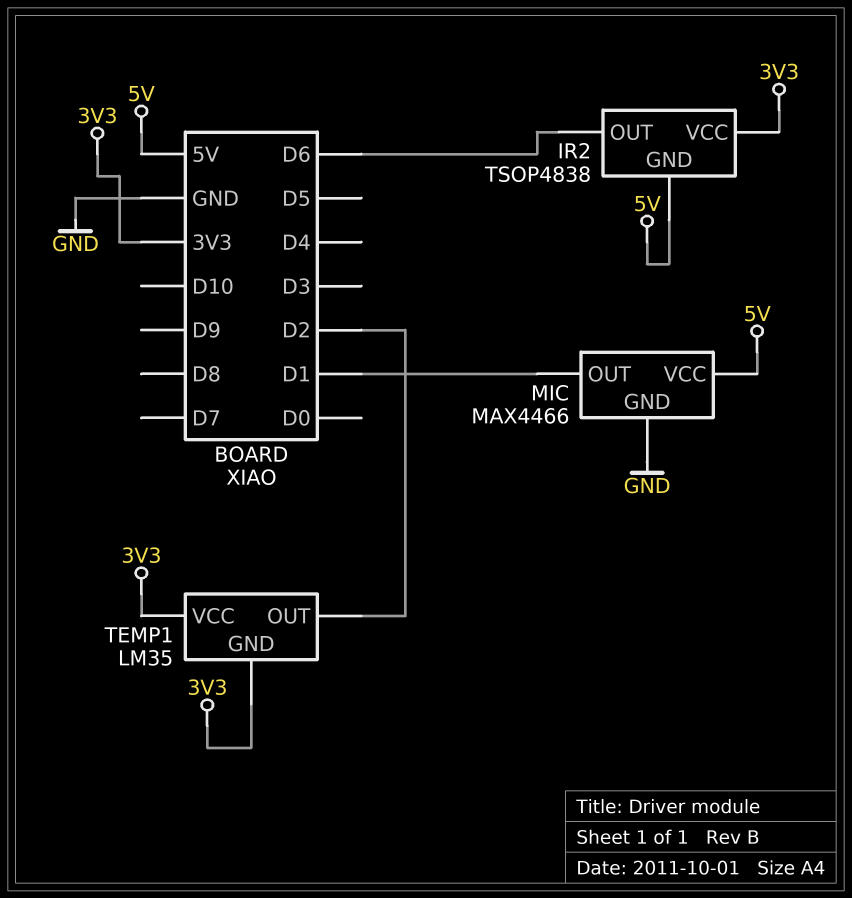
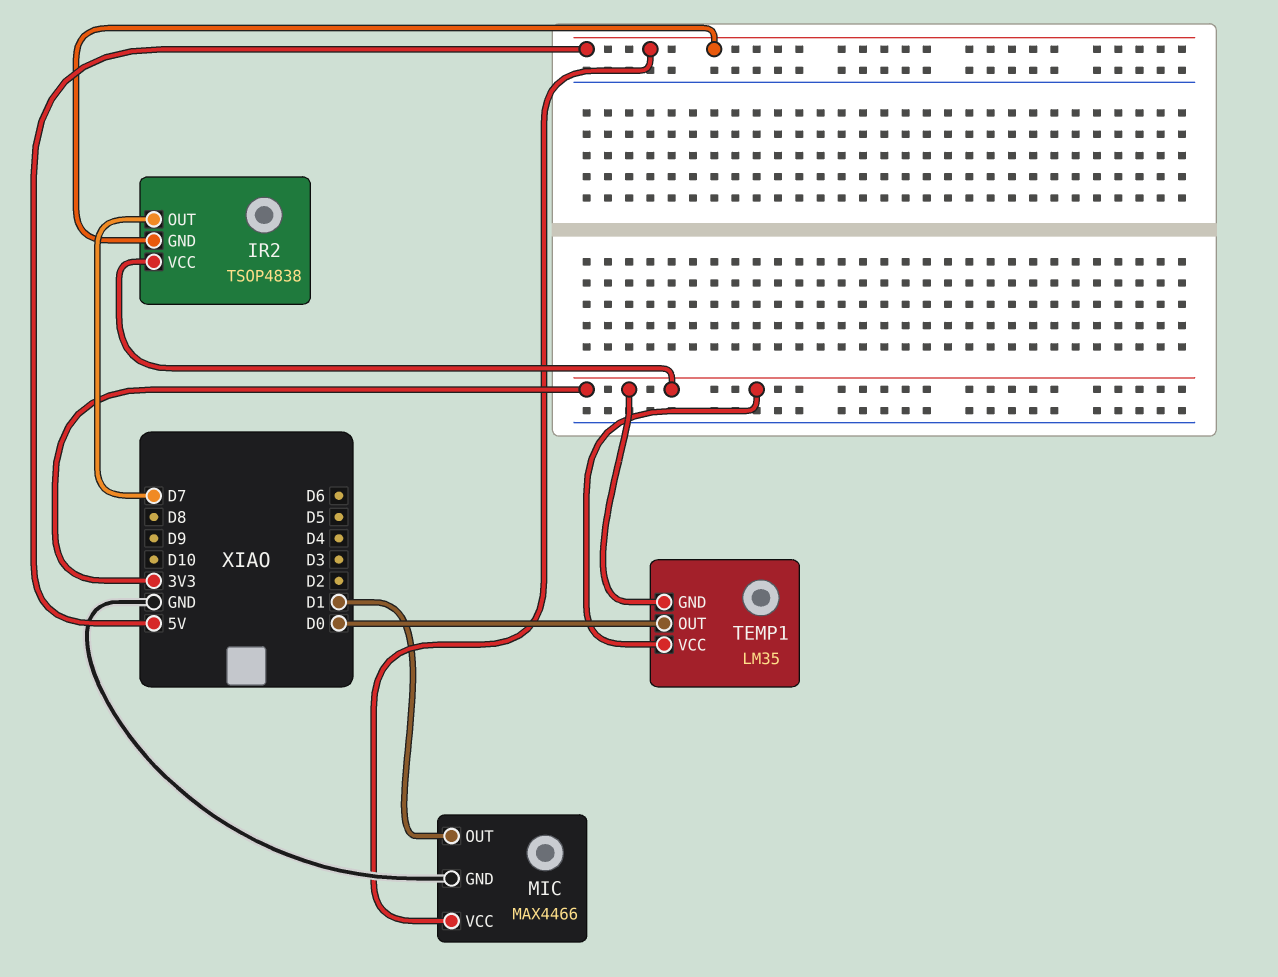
IR2 pin OUT: D6 -> D7
TEMP1 pin OUT: D2 -> D0

